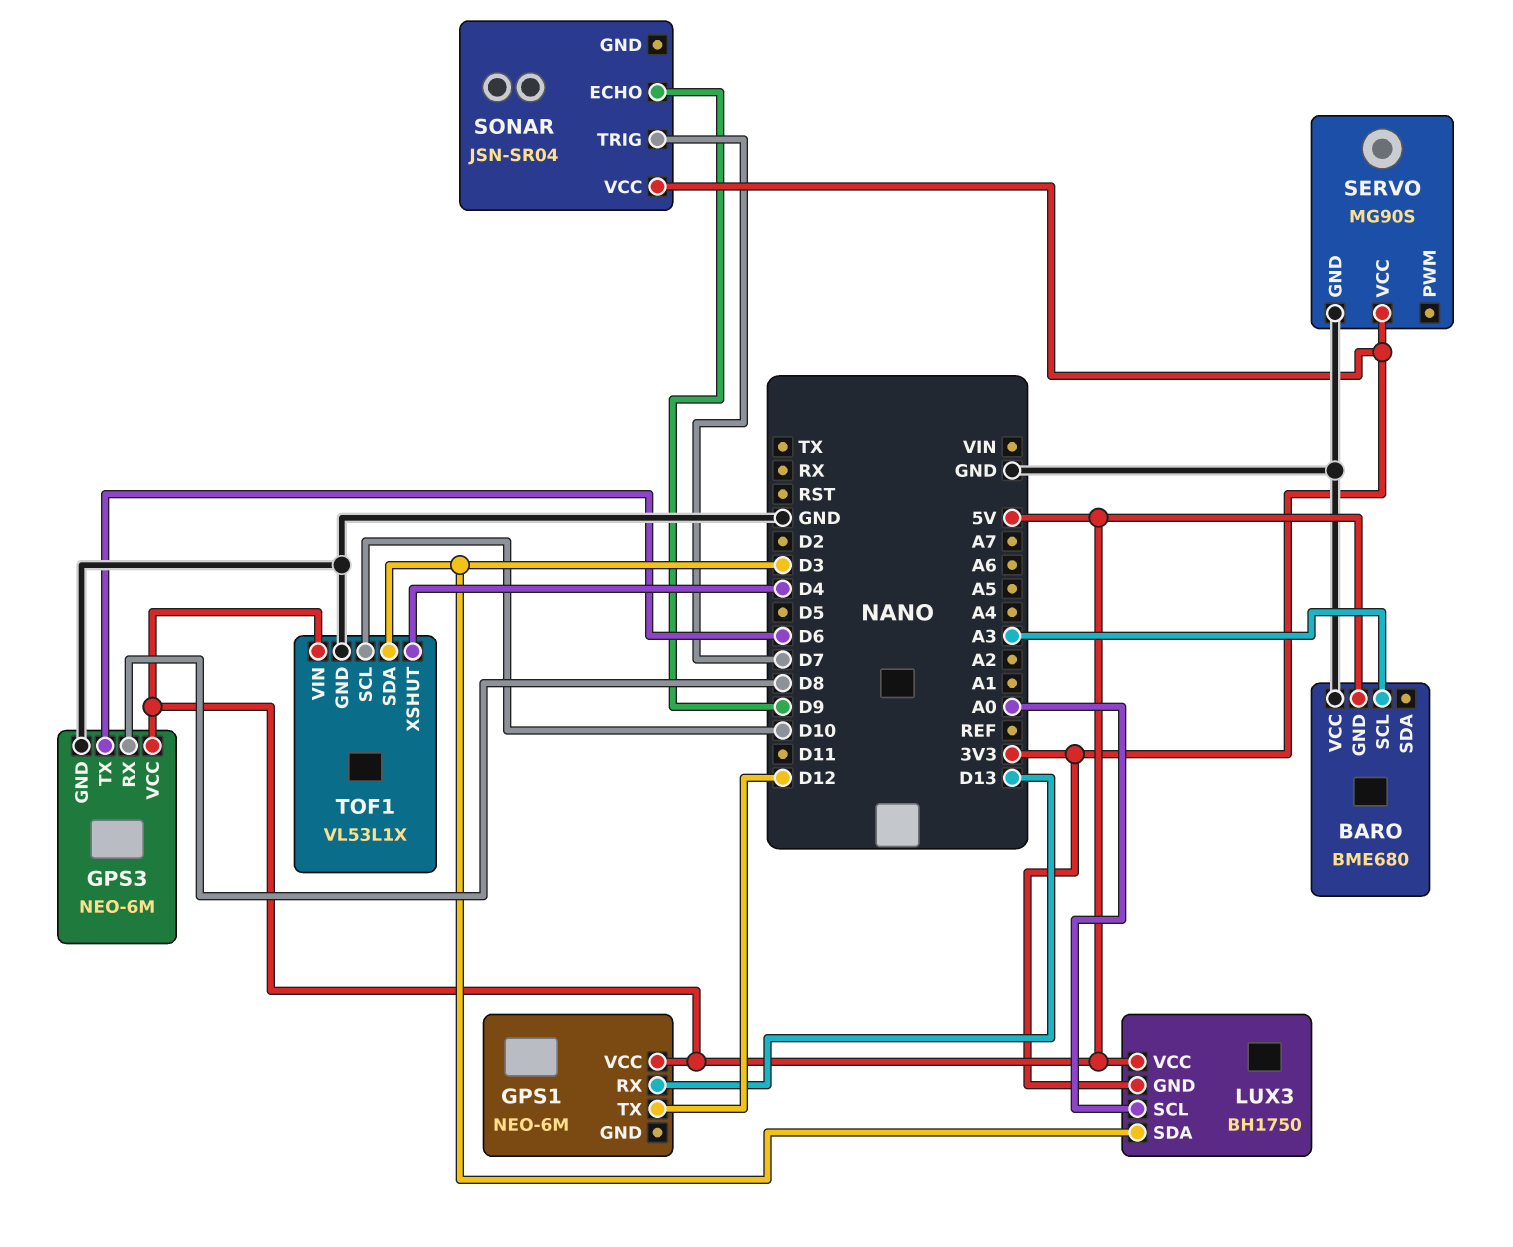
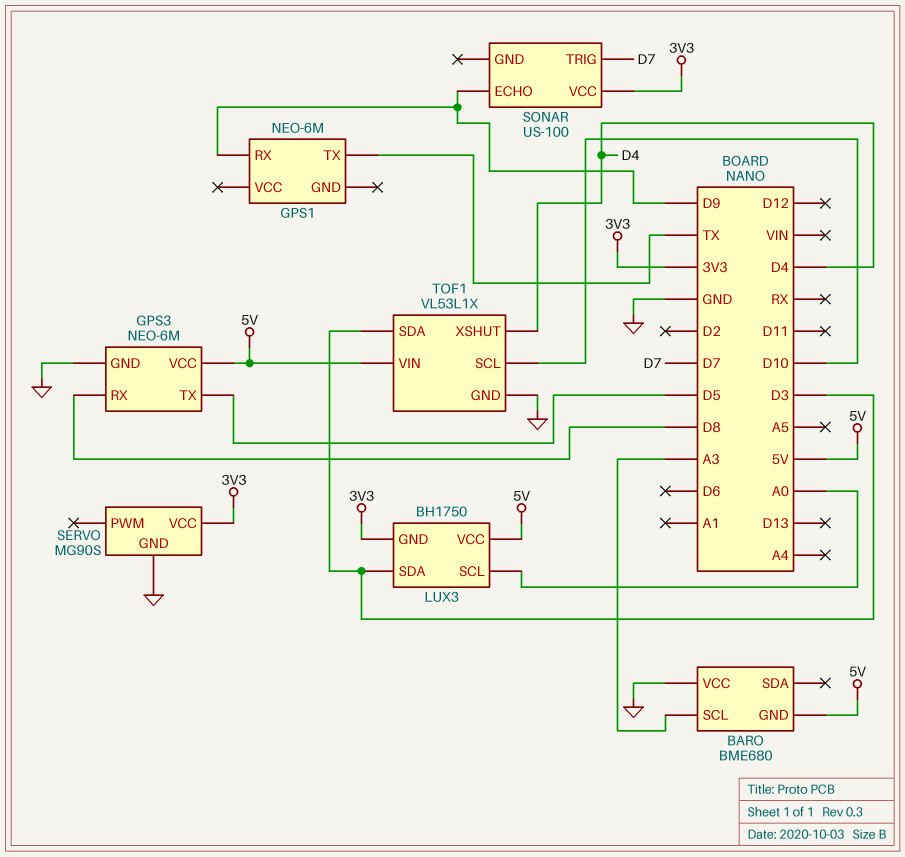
GPS1 pin RX: D13 -> D9
GPS1 pin TX: D12 -> TX
GPS1 pin VCC: 5V -> none
GPS3 pin TX: D6 -> D5
SONAR: JSN-SR04 -> US-100

